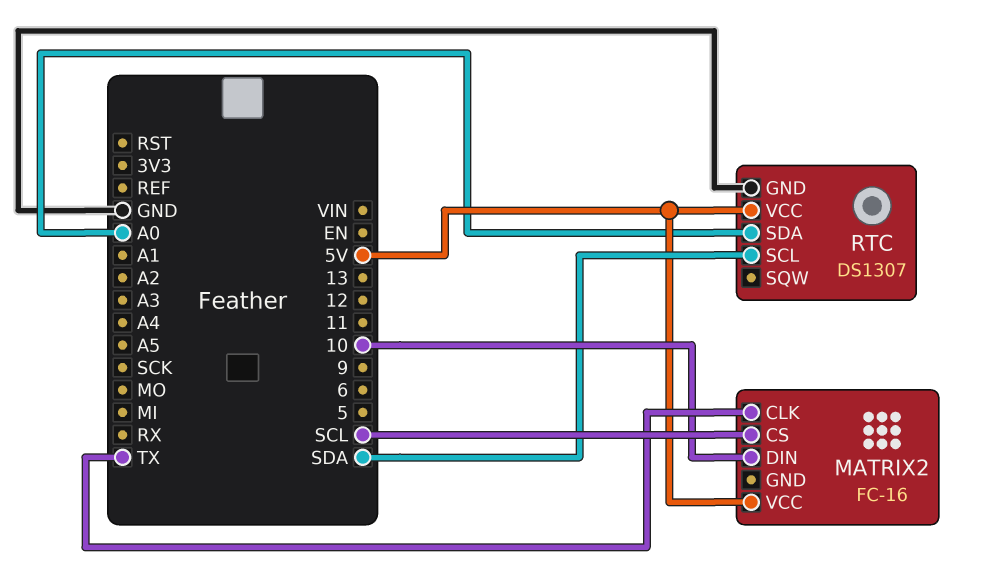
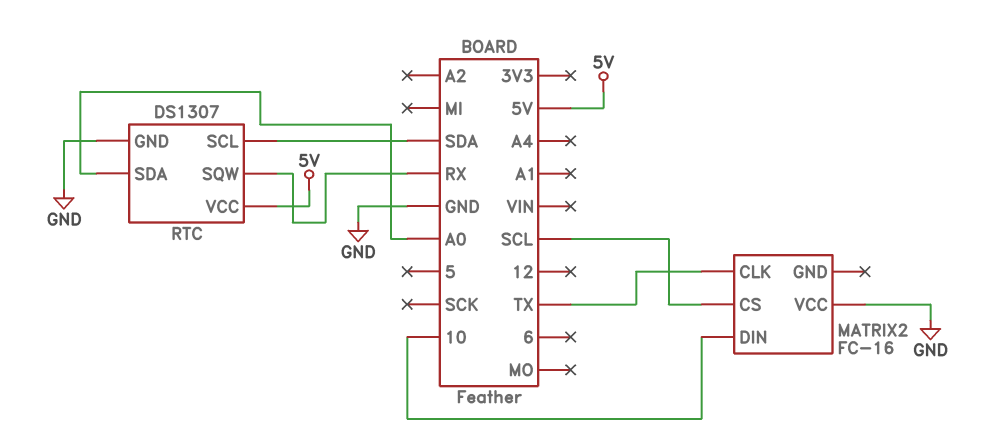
MATRIX2 pin VCC: 5V -> GND
RTC pin SQW: none -> RX

